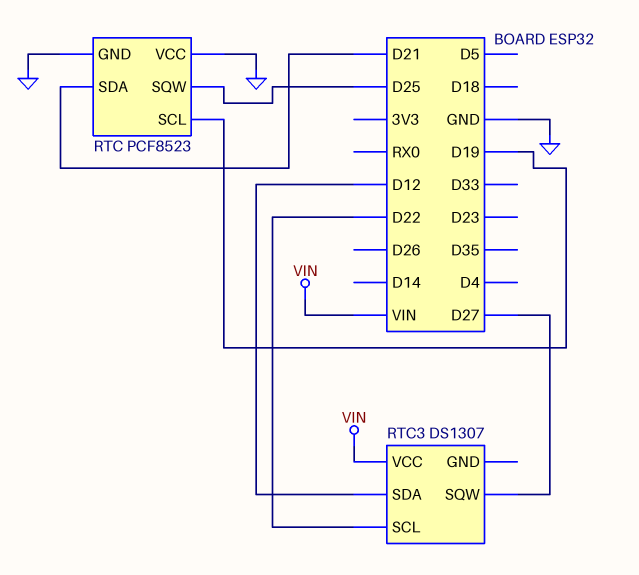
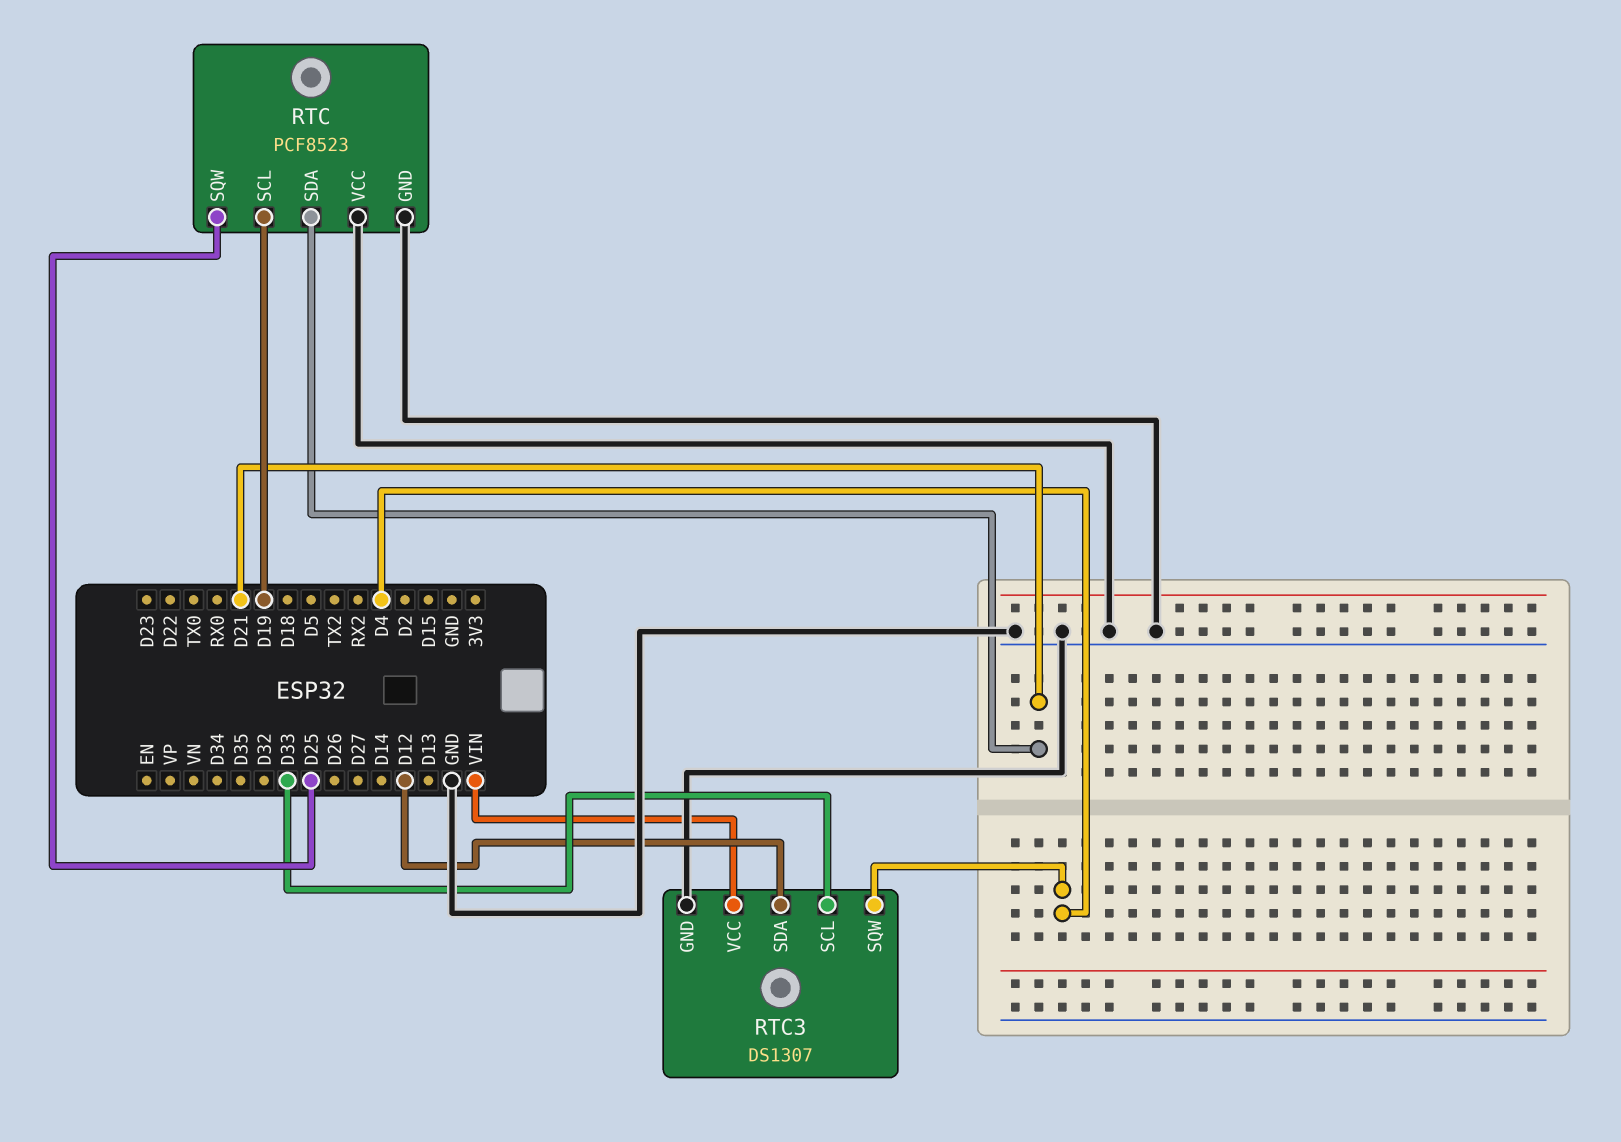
RTC3 pin GND: none -> GND
RTC3 pin SCL: D22 -> D33
RTC3 pin SQW: D27 -> D4

